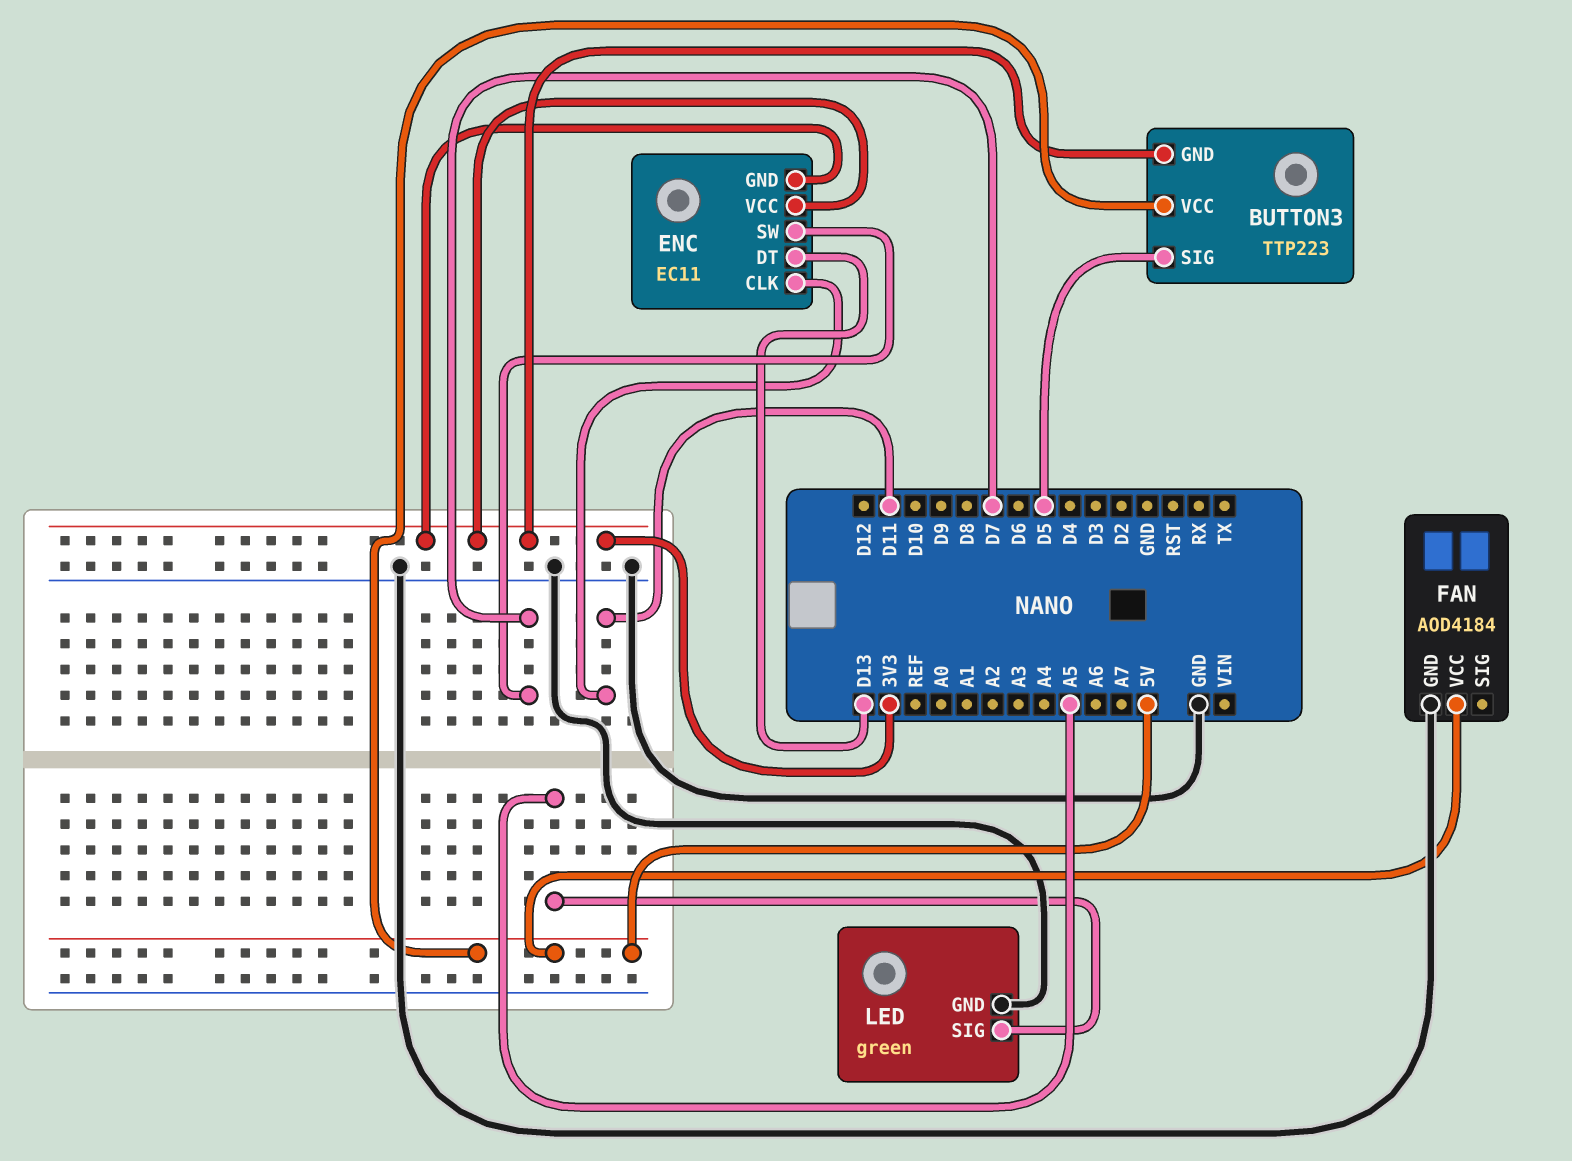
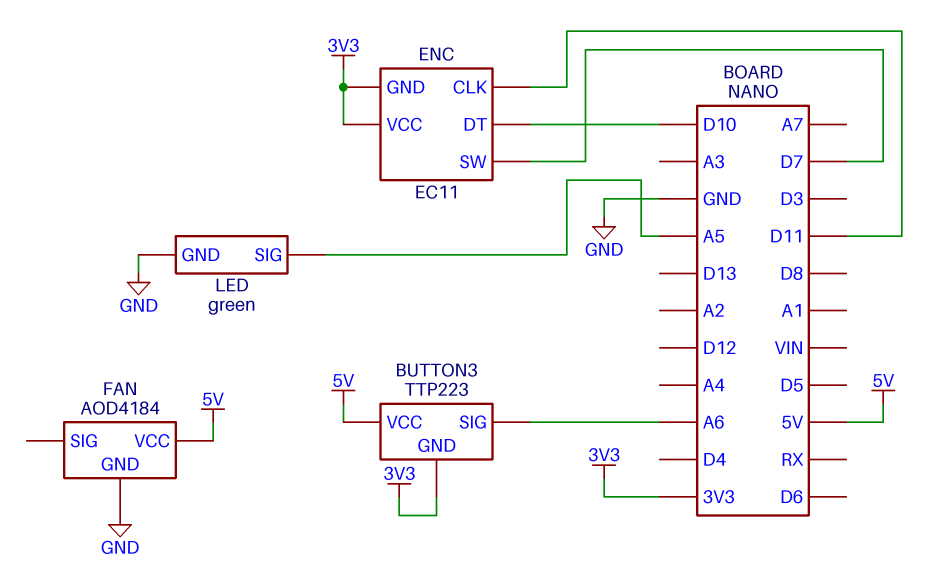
BUTTON3 pin SIG: D5 -> A6
ENC pin DT: D13 -> D10

